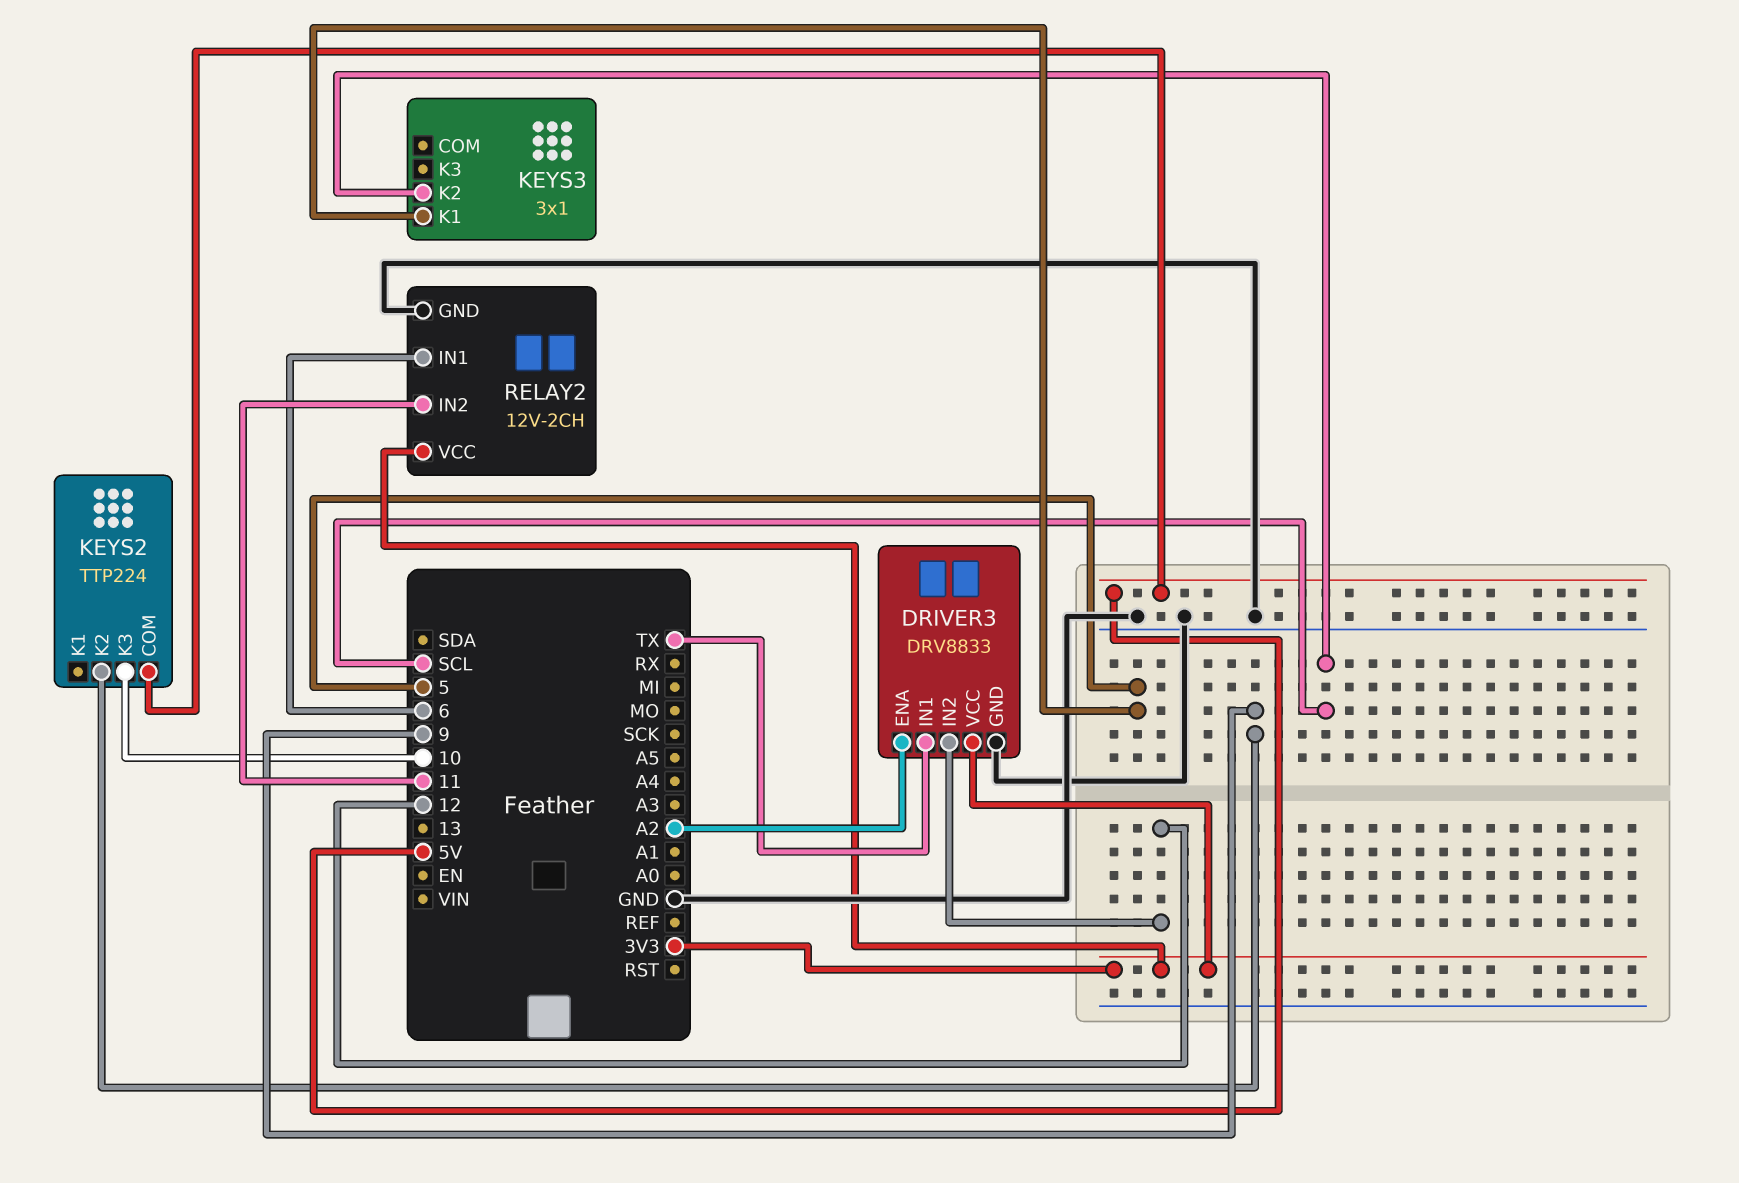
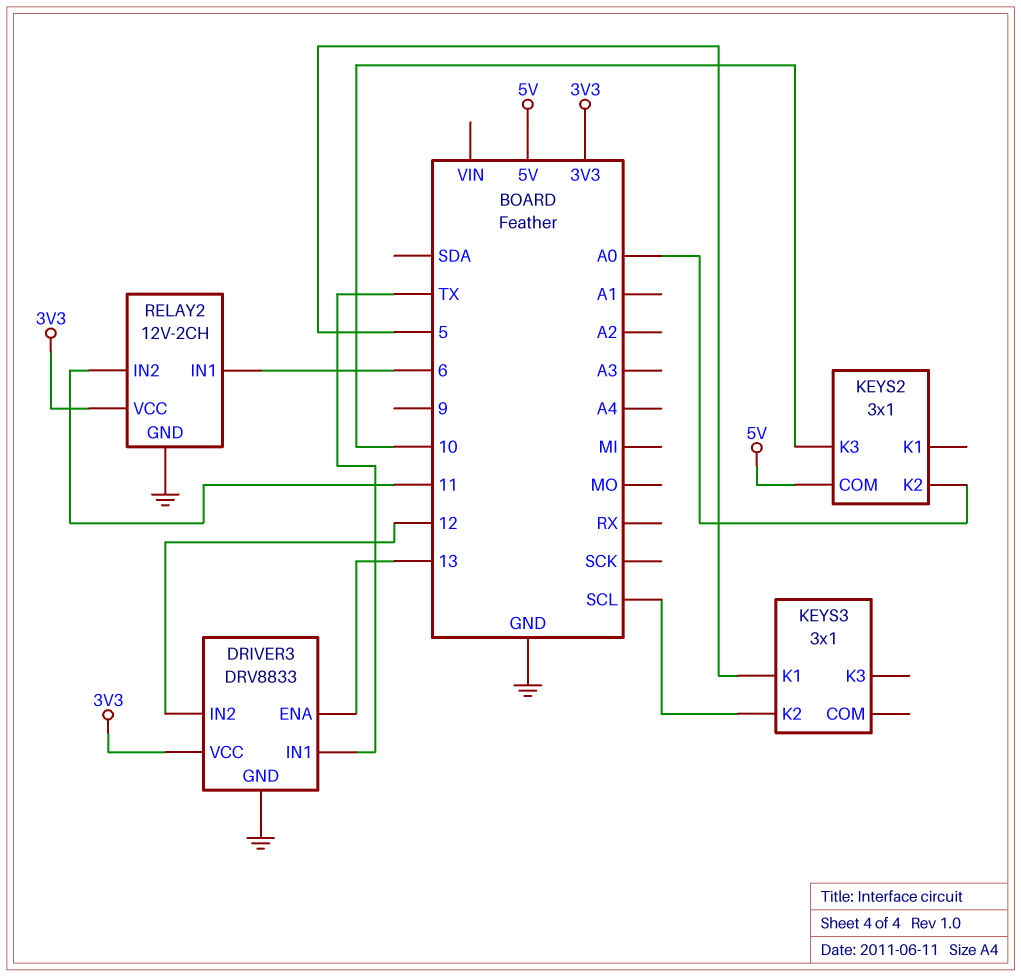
DRIVER3 pin ENA: A2 -> 13
KEYS2: TTP224 -> 3x1
KEYS2 pin K2: 9 -> A0

